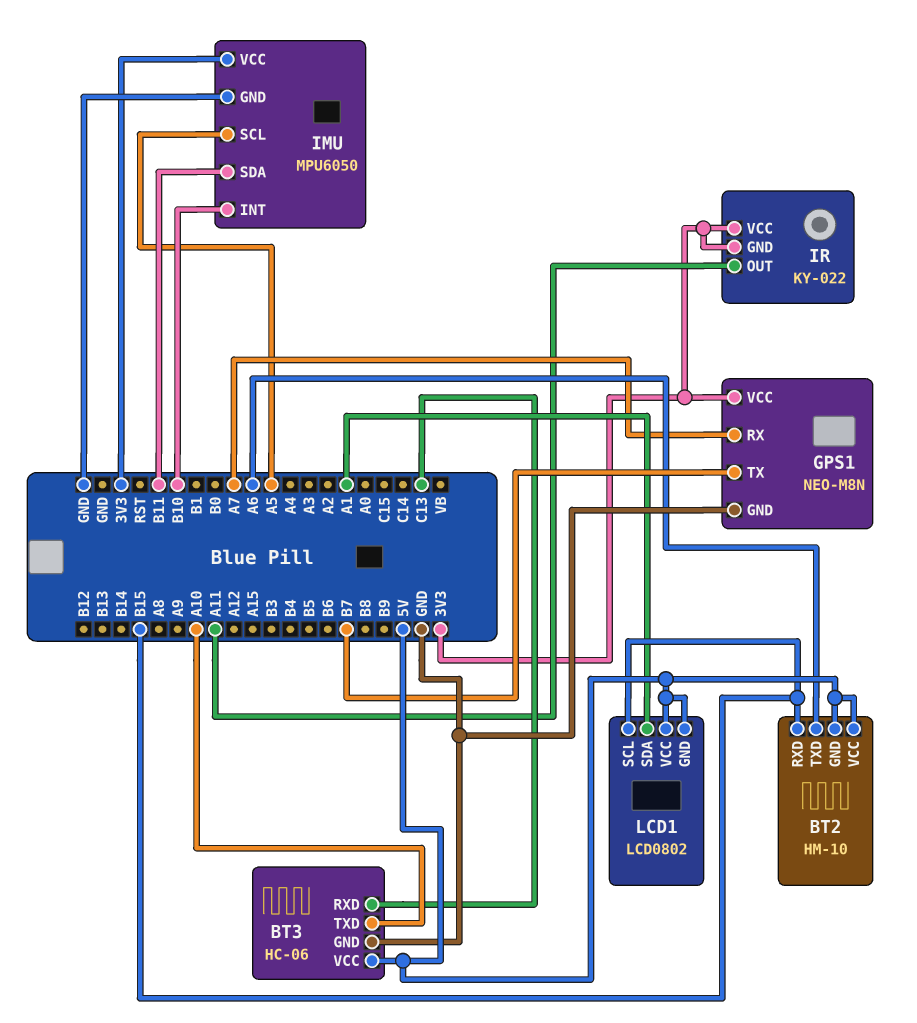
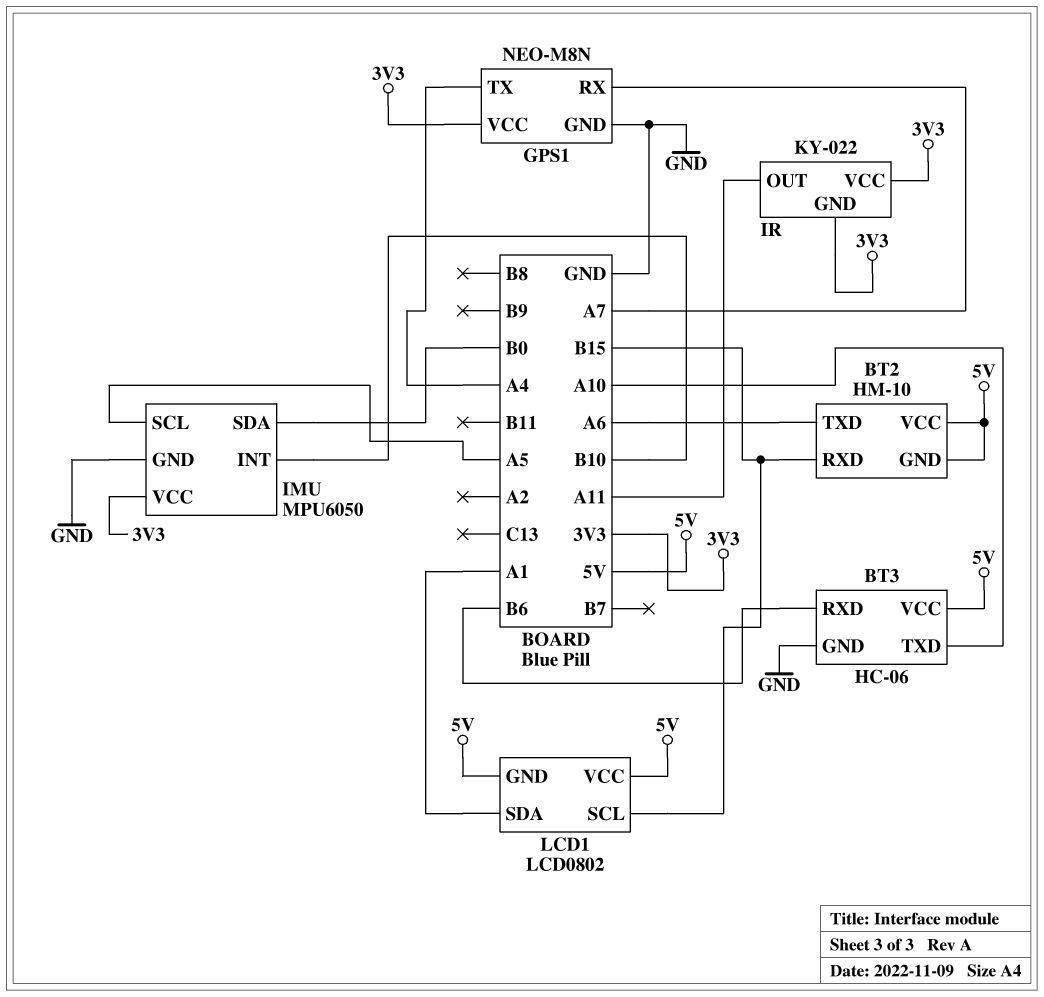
BT3 pin RXD: C13 -> B6
GPS1 pin TX: B7 -> A4
IMU pin SDA: B11 -> B0

